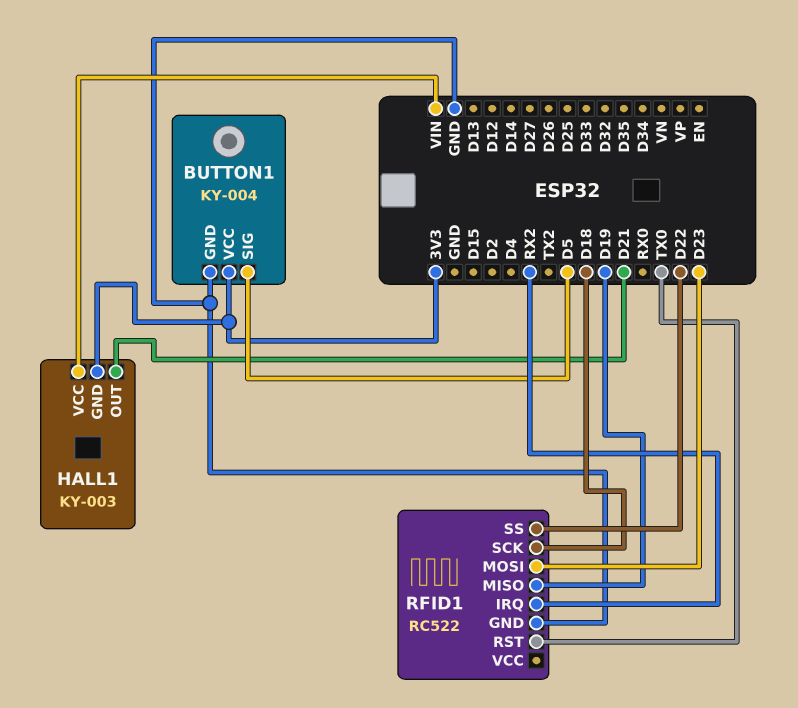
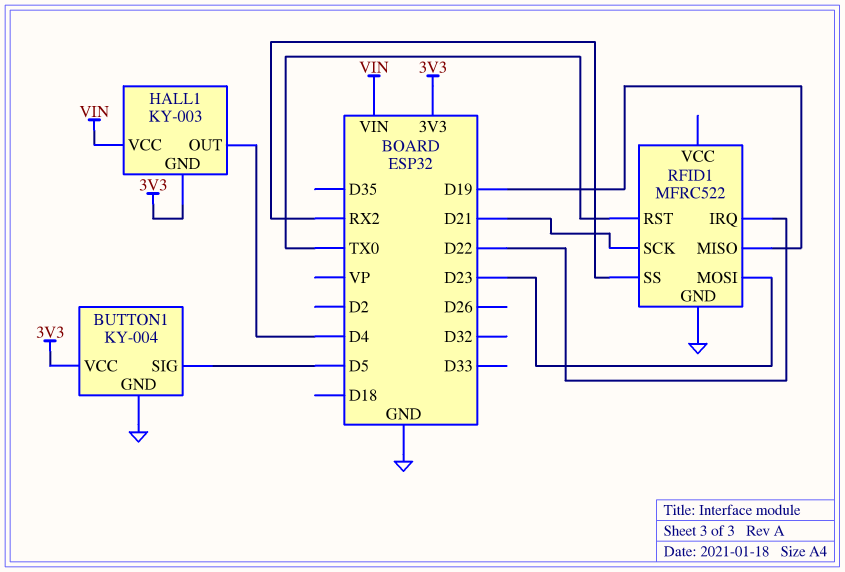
HALL1 pin OUT: D21 -> D4
RFID1: RC522 -> MFRC522
RFID1 pin IRQ: RX2 -> D22
RFID1 pin SCK: D18 -> D21
RFID1 pin SS: D22 -> RX2

